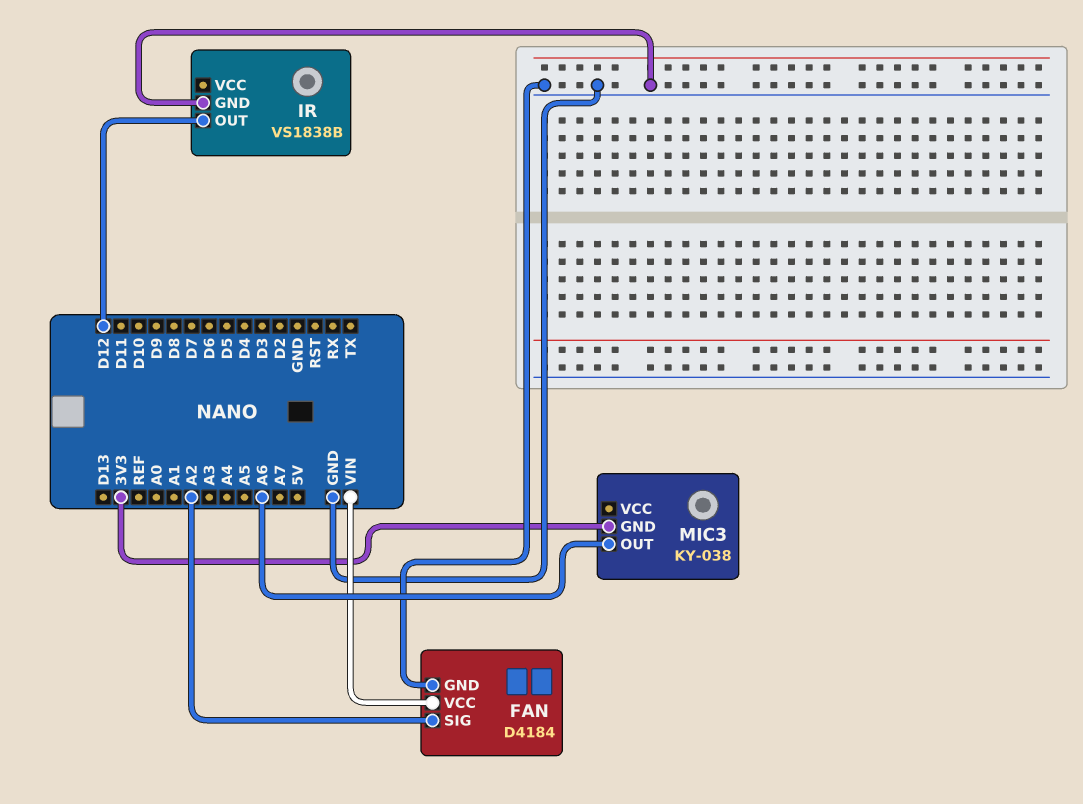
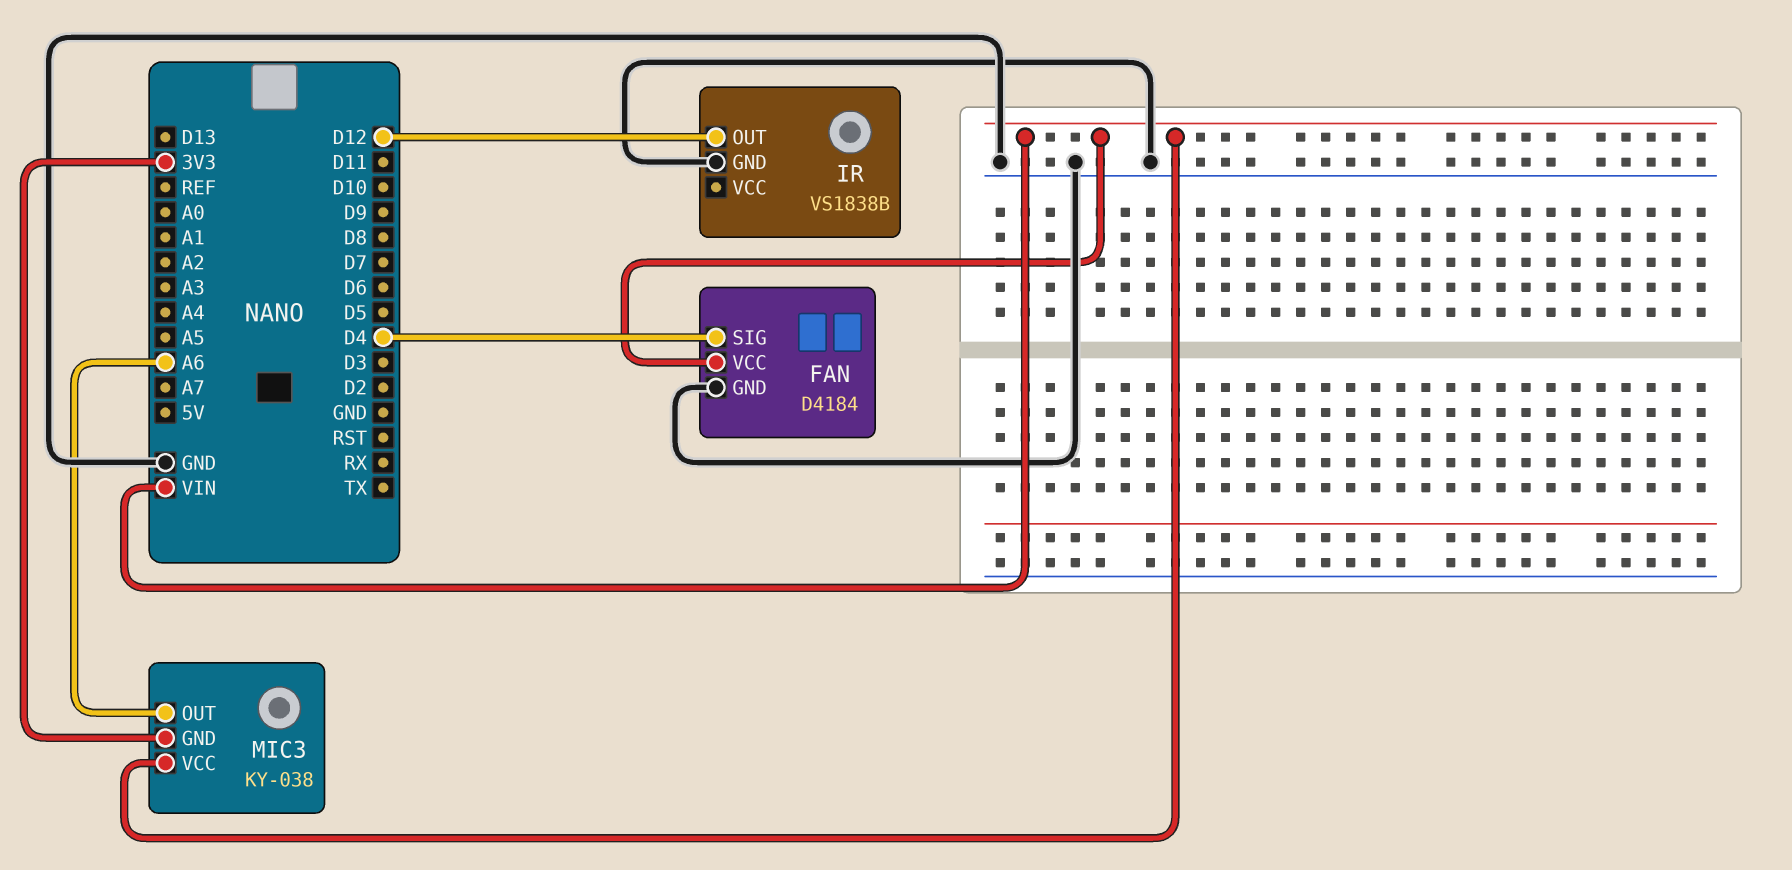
FAN pin SIG: A2 -> D4
MIC3 pin VCC: none -> VIN

